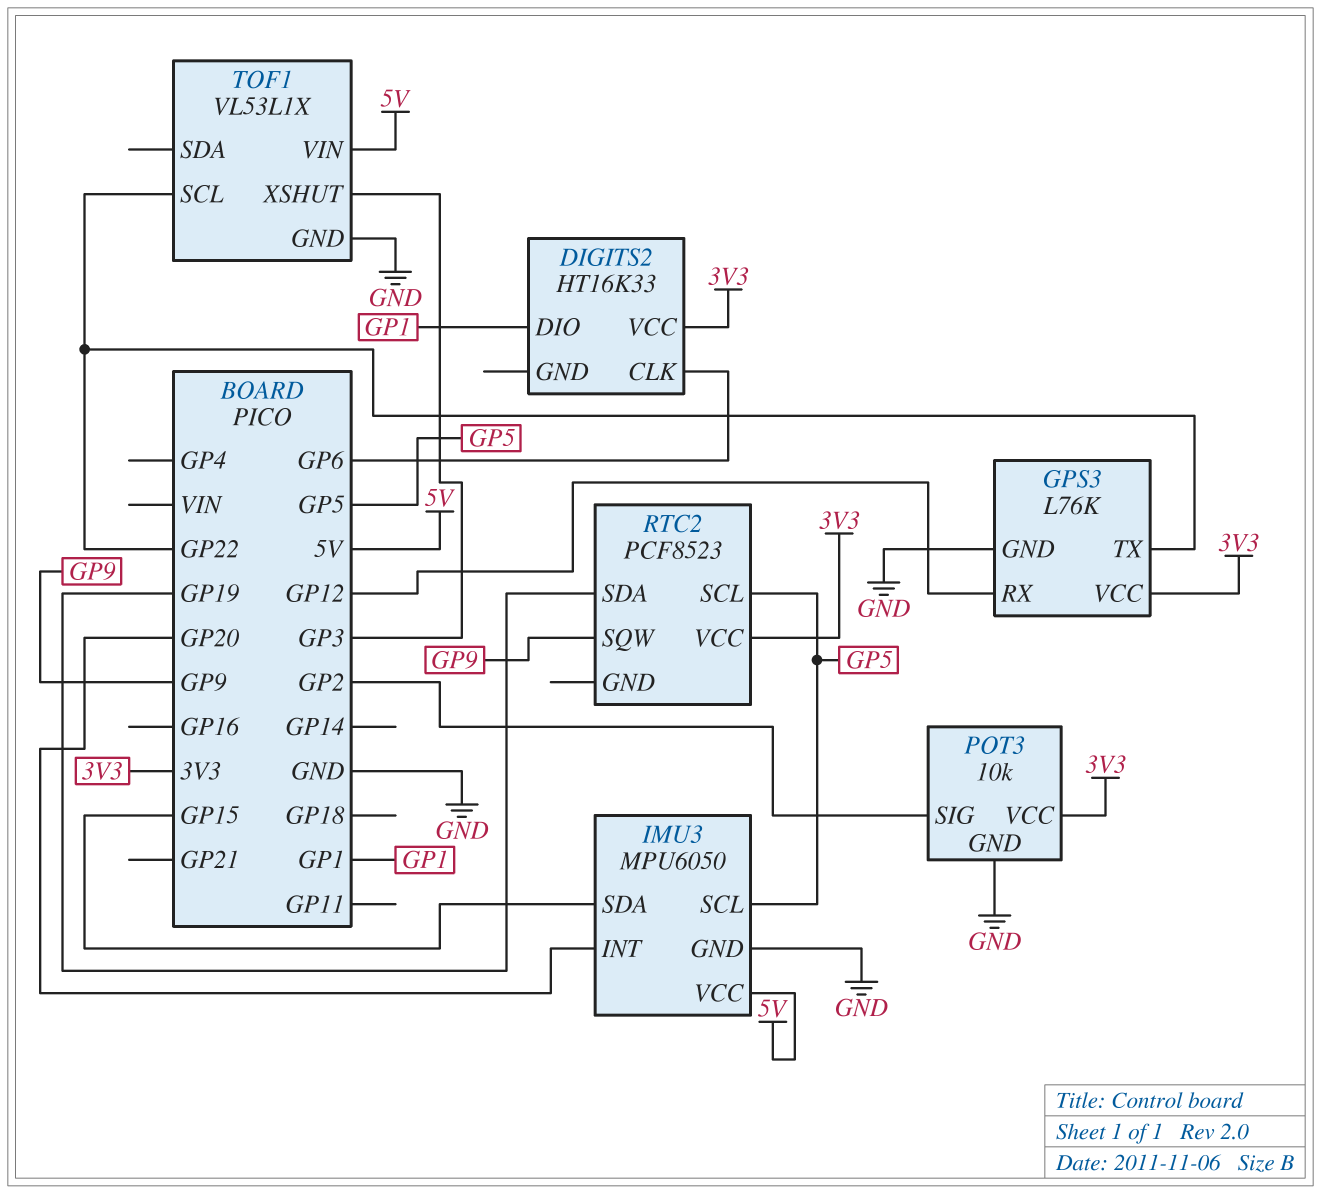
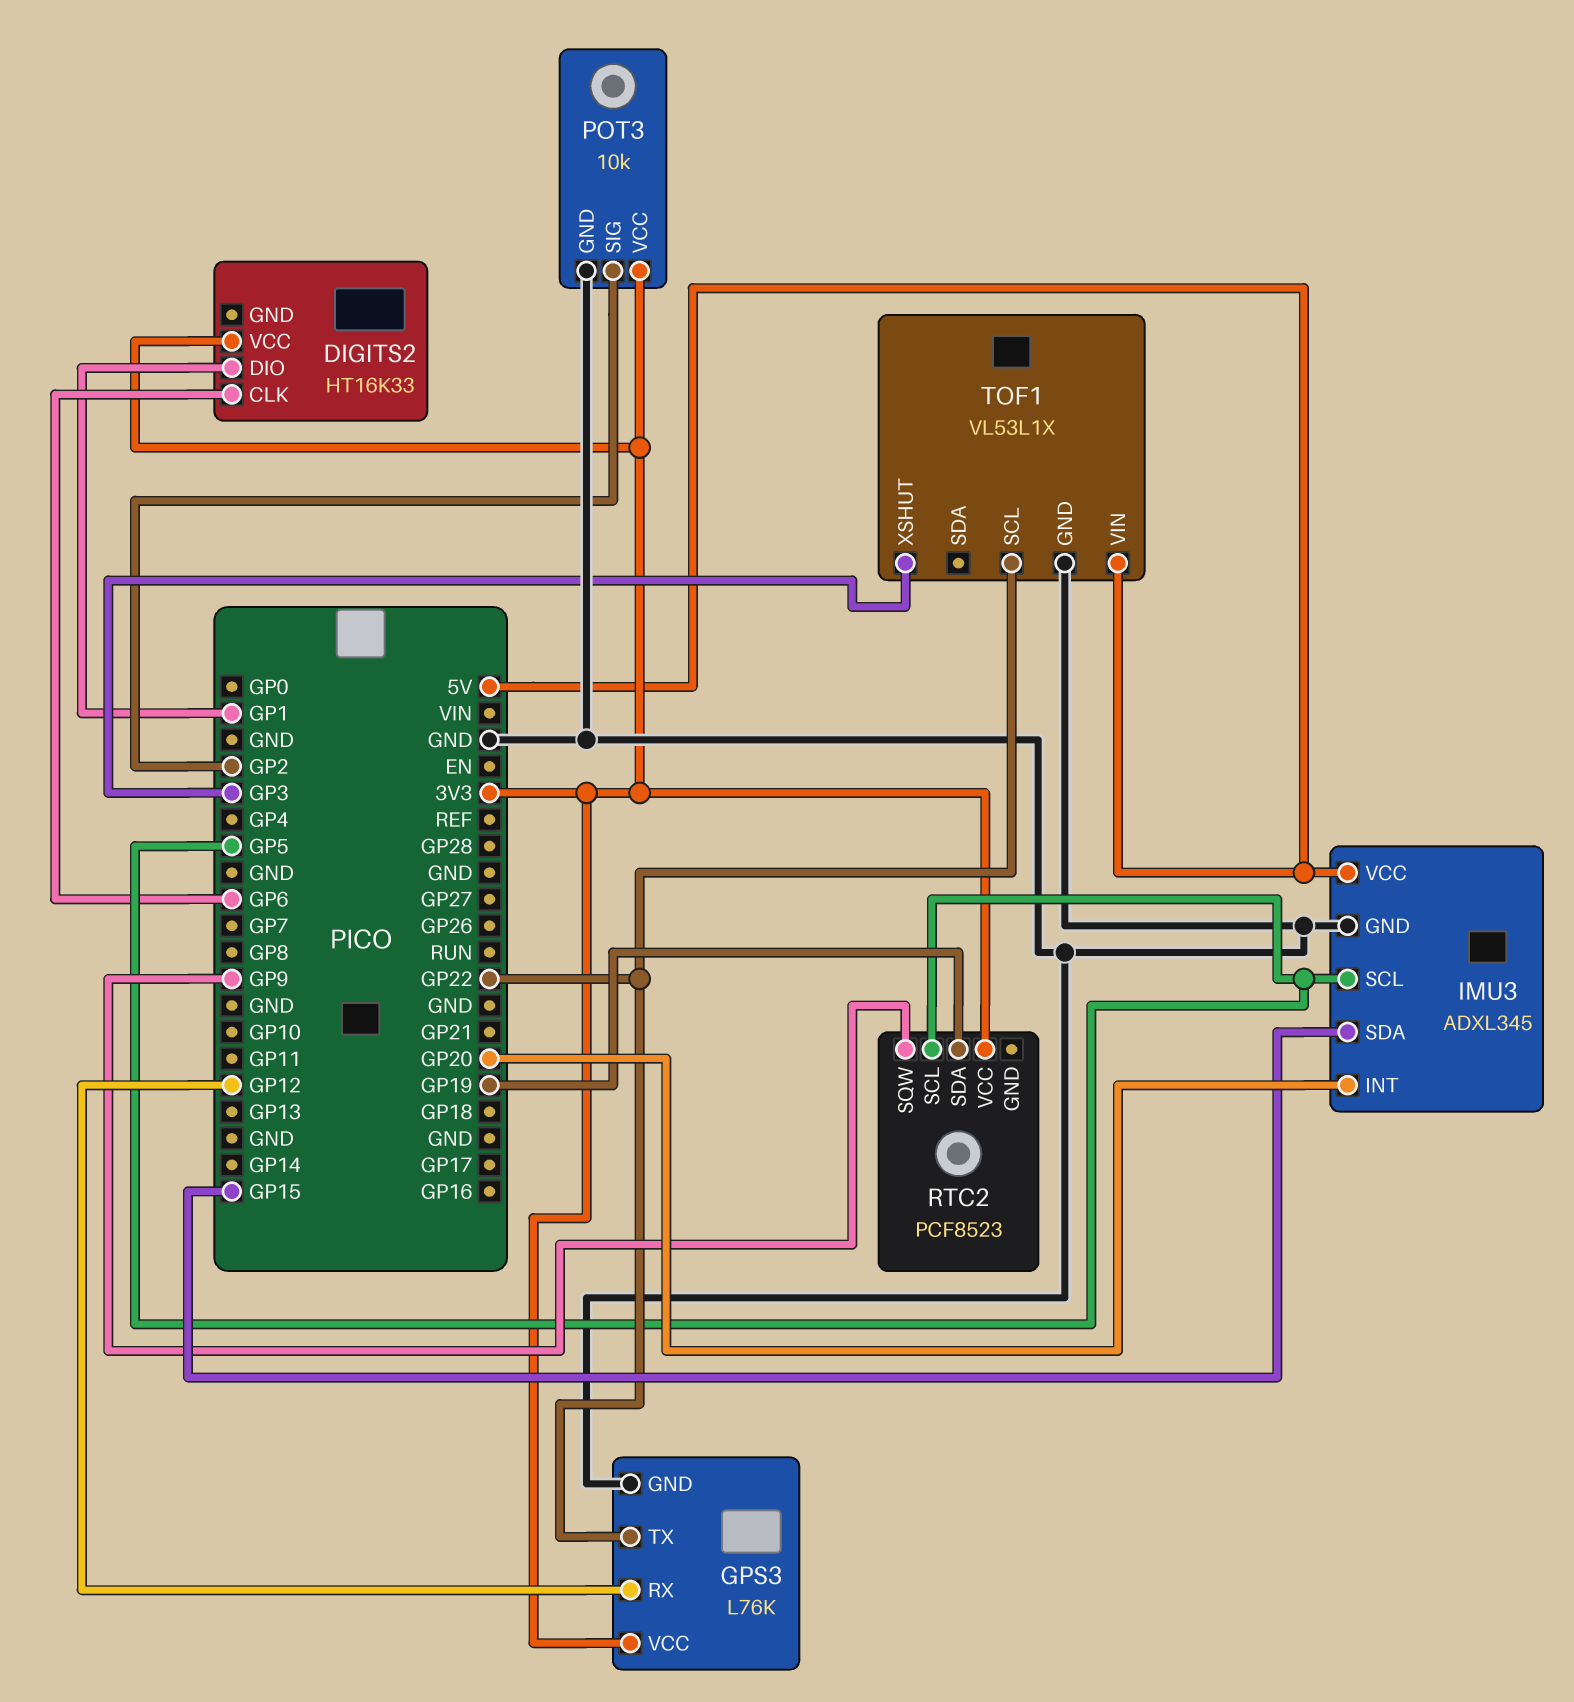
IMU3: MPU6050 -> ADXL345

